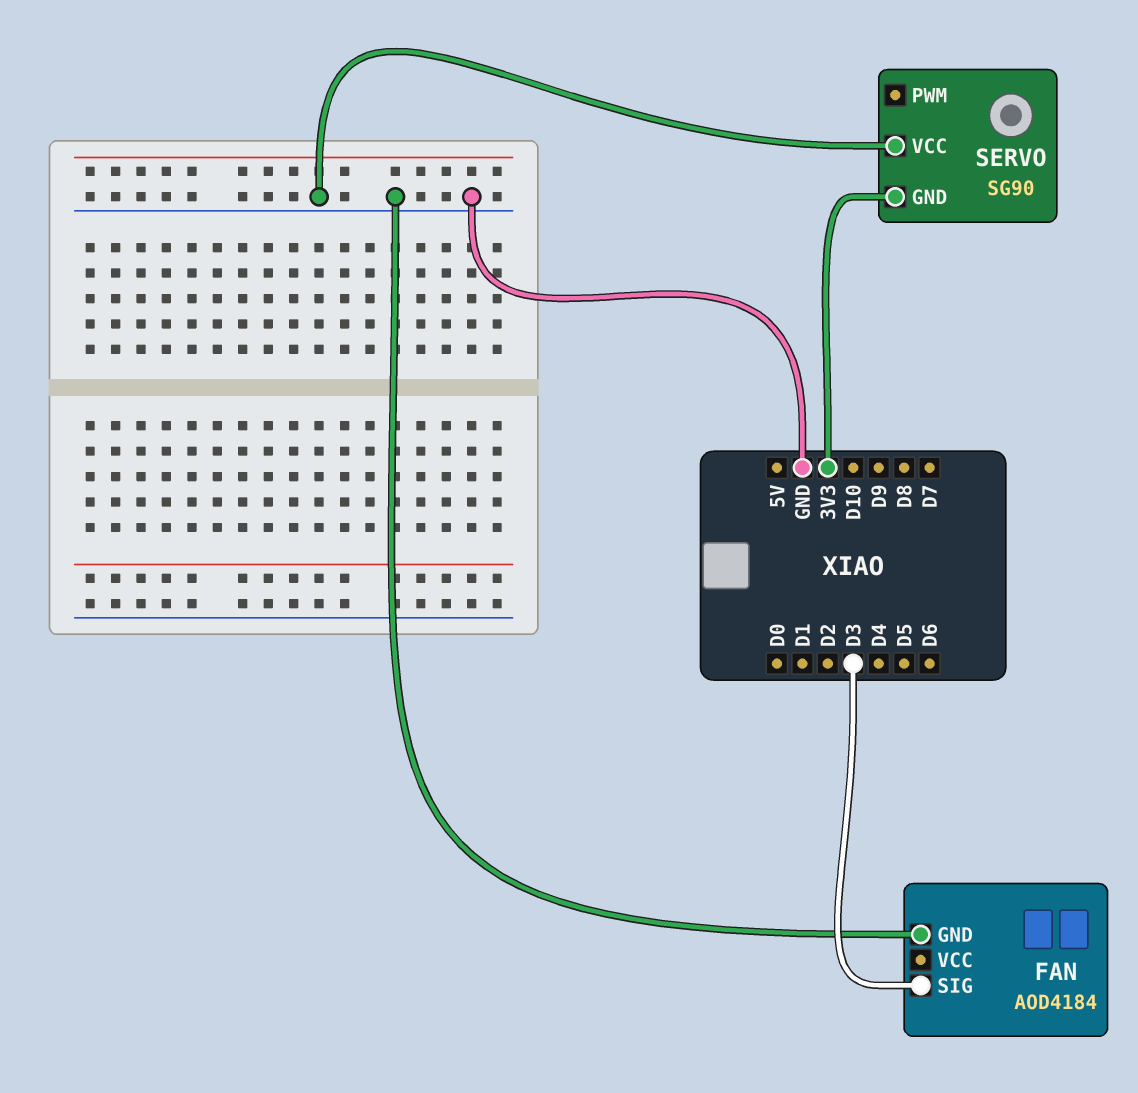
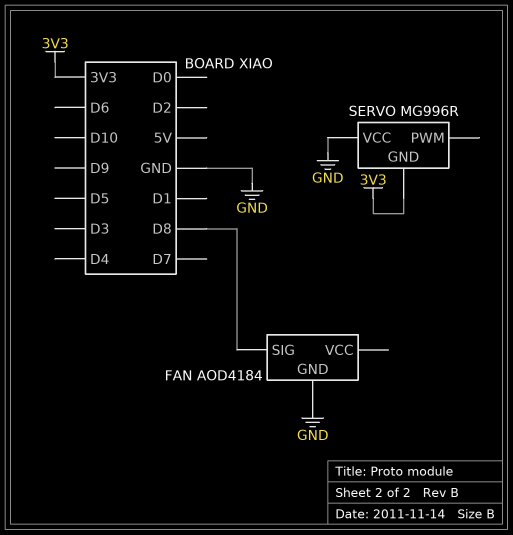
FAN pin SIG: D3 -> D8
SERVO: SG90 -> MG996R

